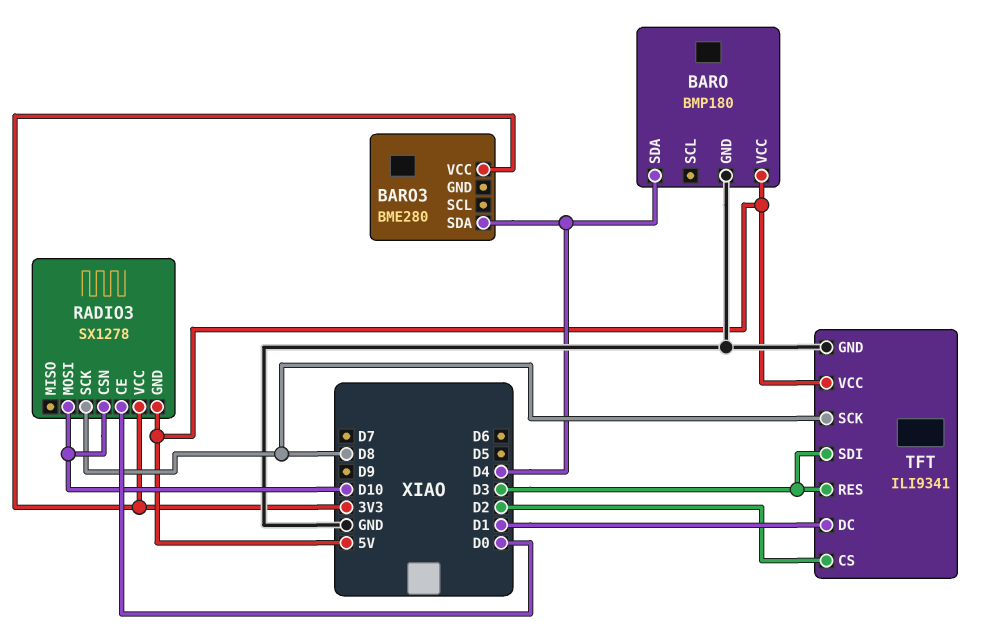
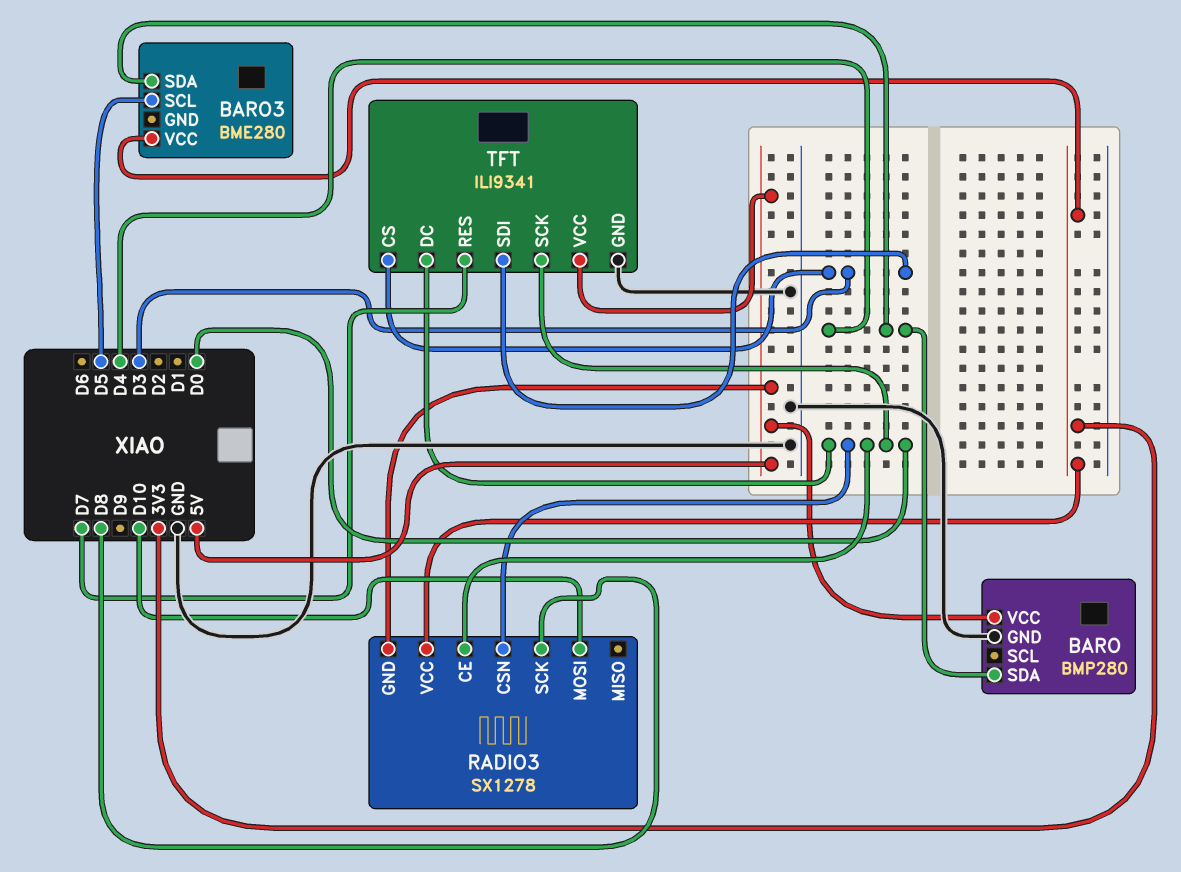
BARO: BMP180 -> BMP280
BARO3 pin SCL: none -> D5
RADIO3 pin CSN: D10 -> D0
TFT pin CS: D2 -> D3
TFT pin DC: D1 -> D0
TFT pin RES: D3 -> D7
TFT pin SCK: D8 -> D0

